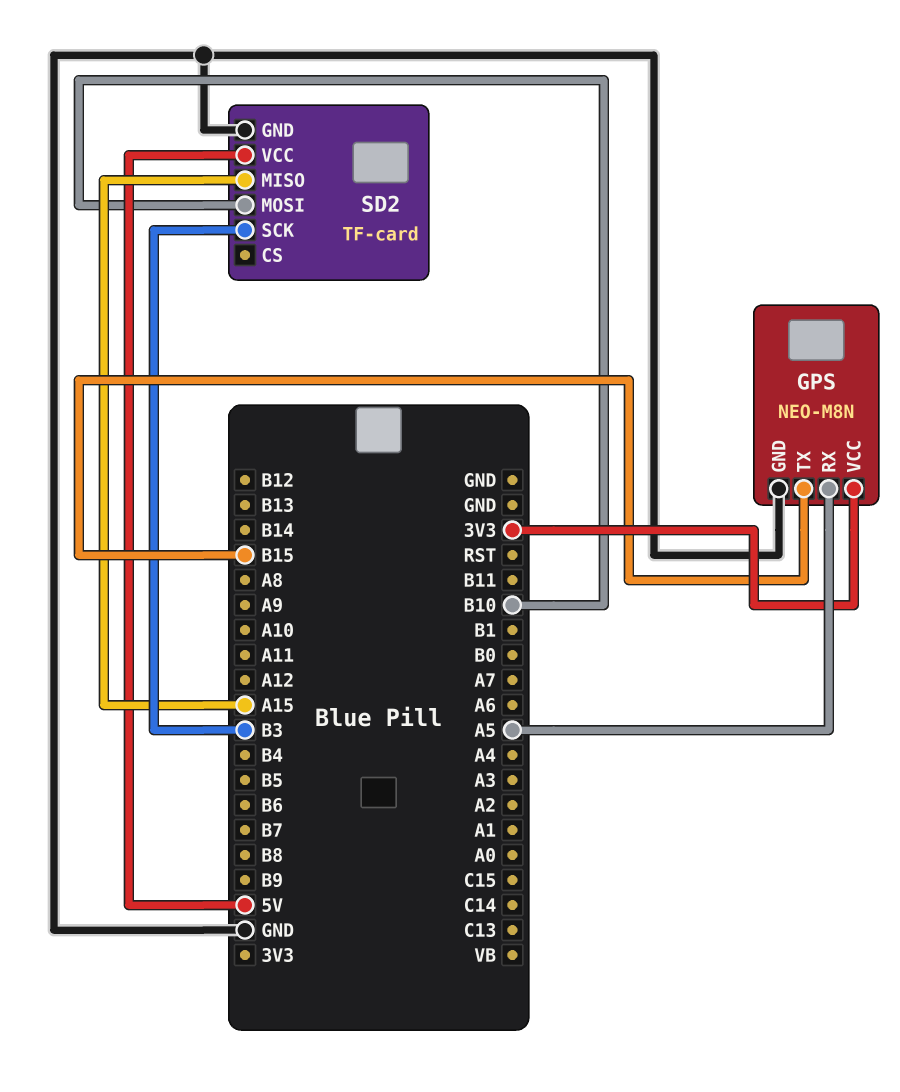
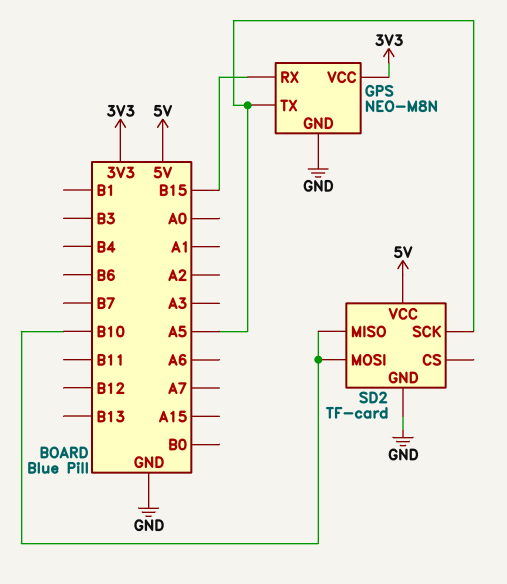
GPS pin RX: A5 -> B15
GPS pin TX: B15 -> A5
SD2 pin MISO: A15 -> B10
SD2 pin SCK: B3 -> A5

